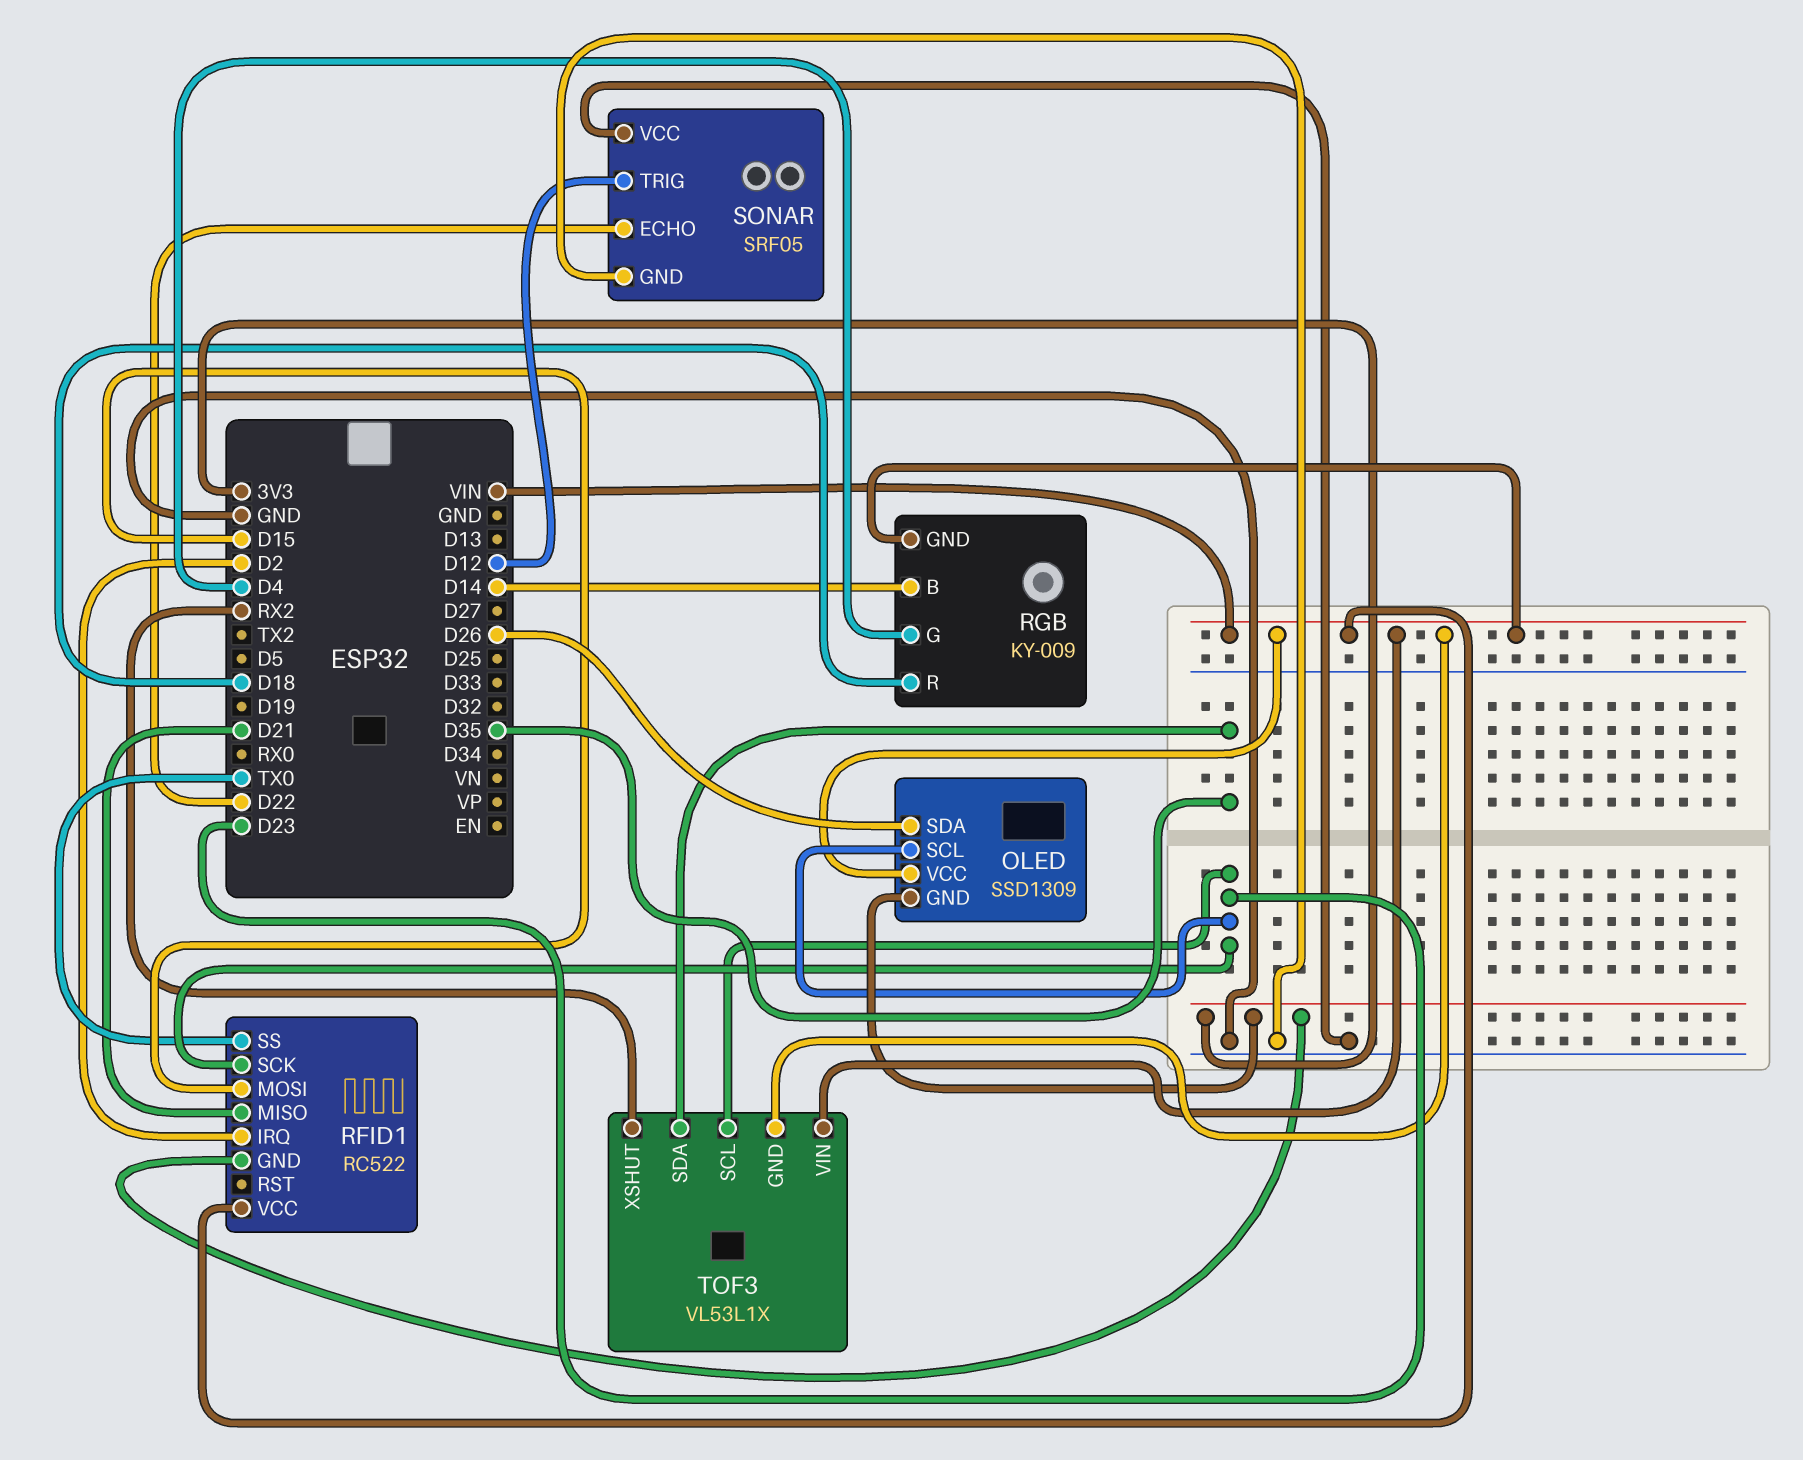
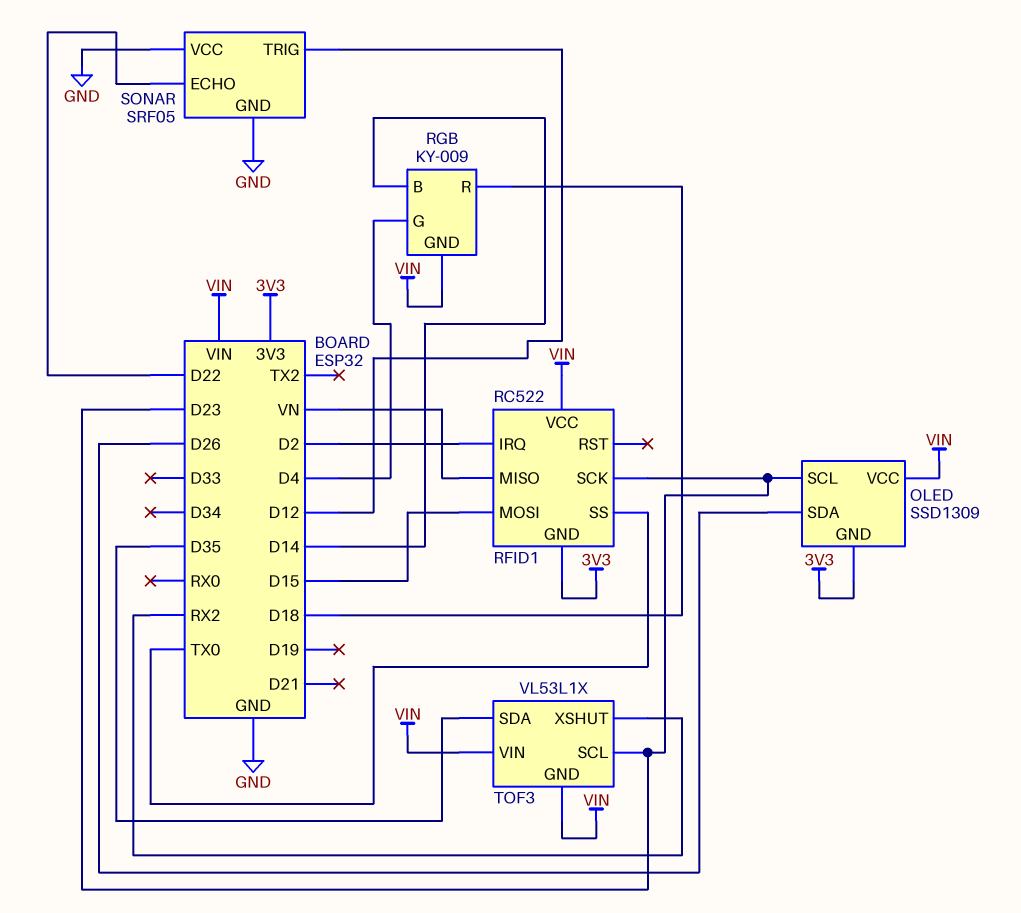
RFID1 pin MISO: D21 -> VN

